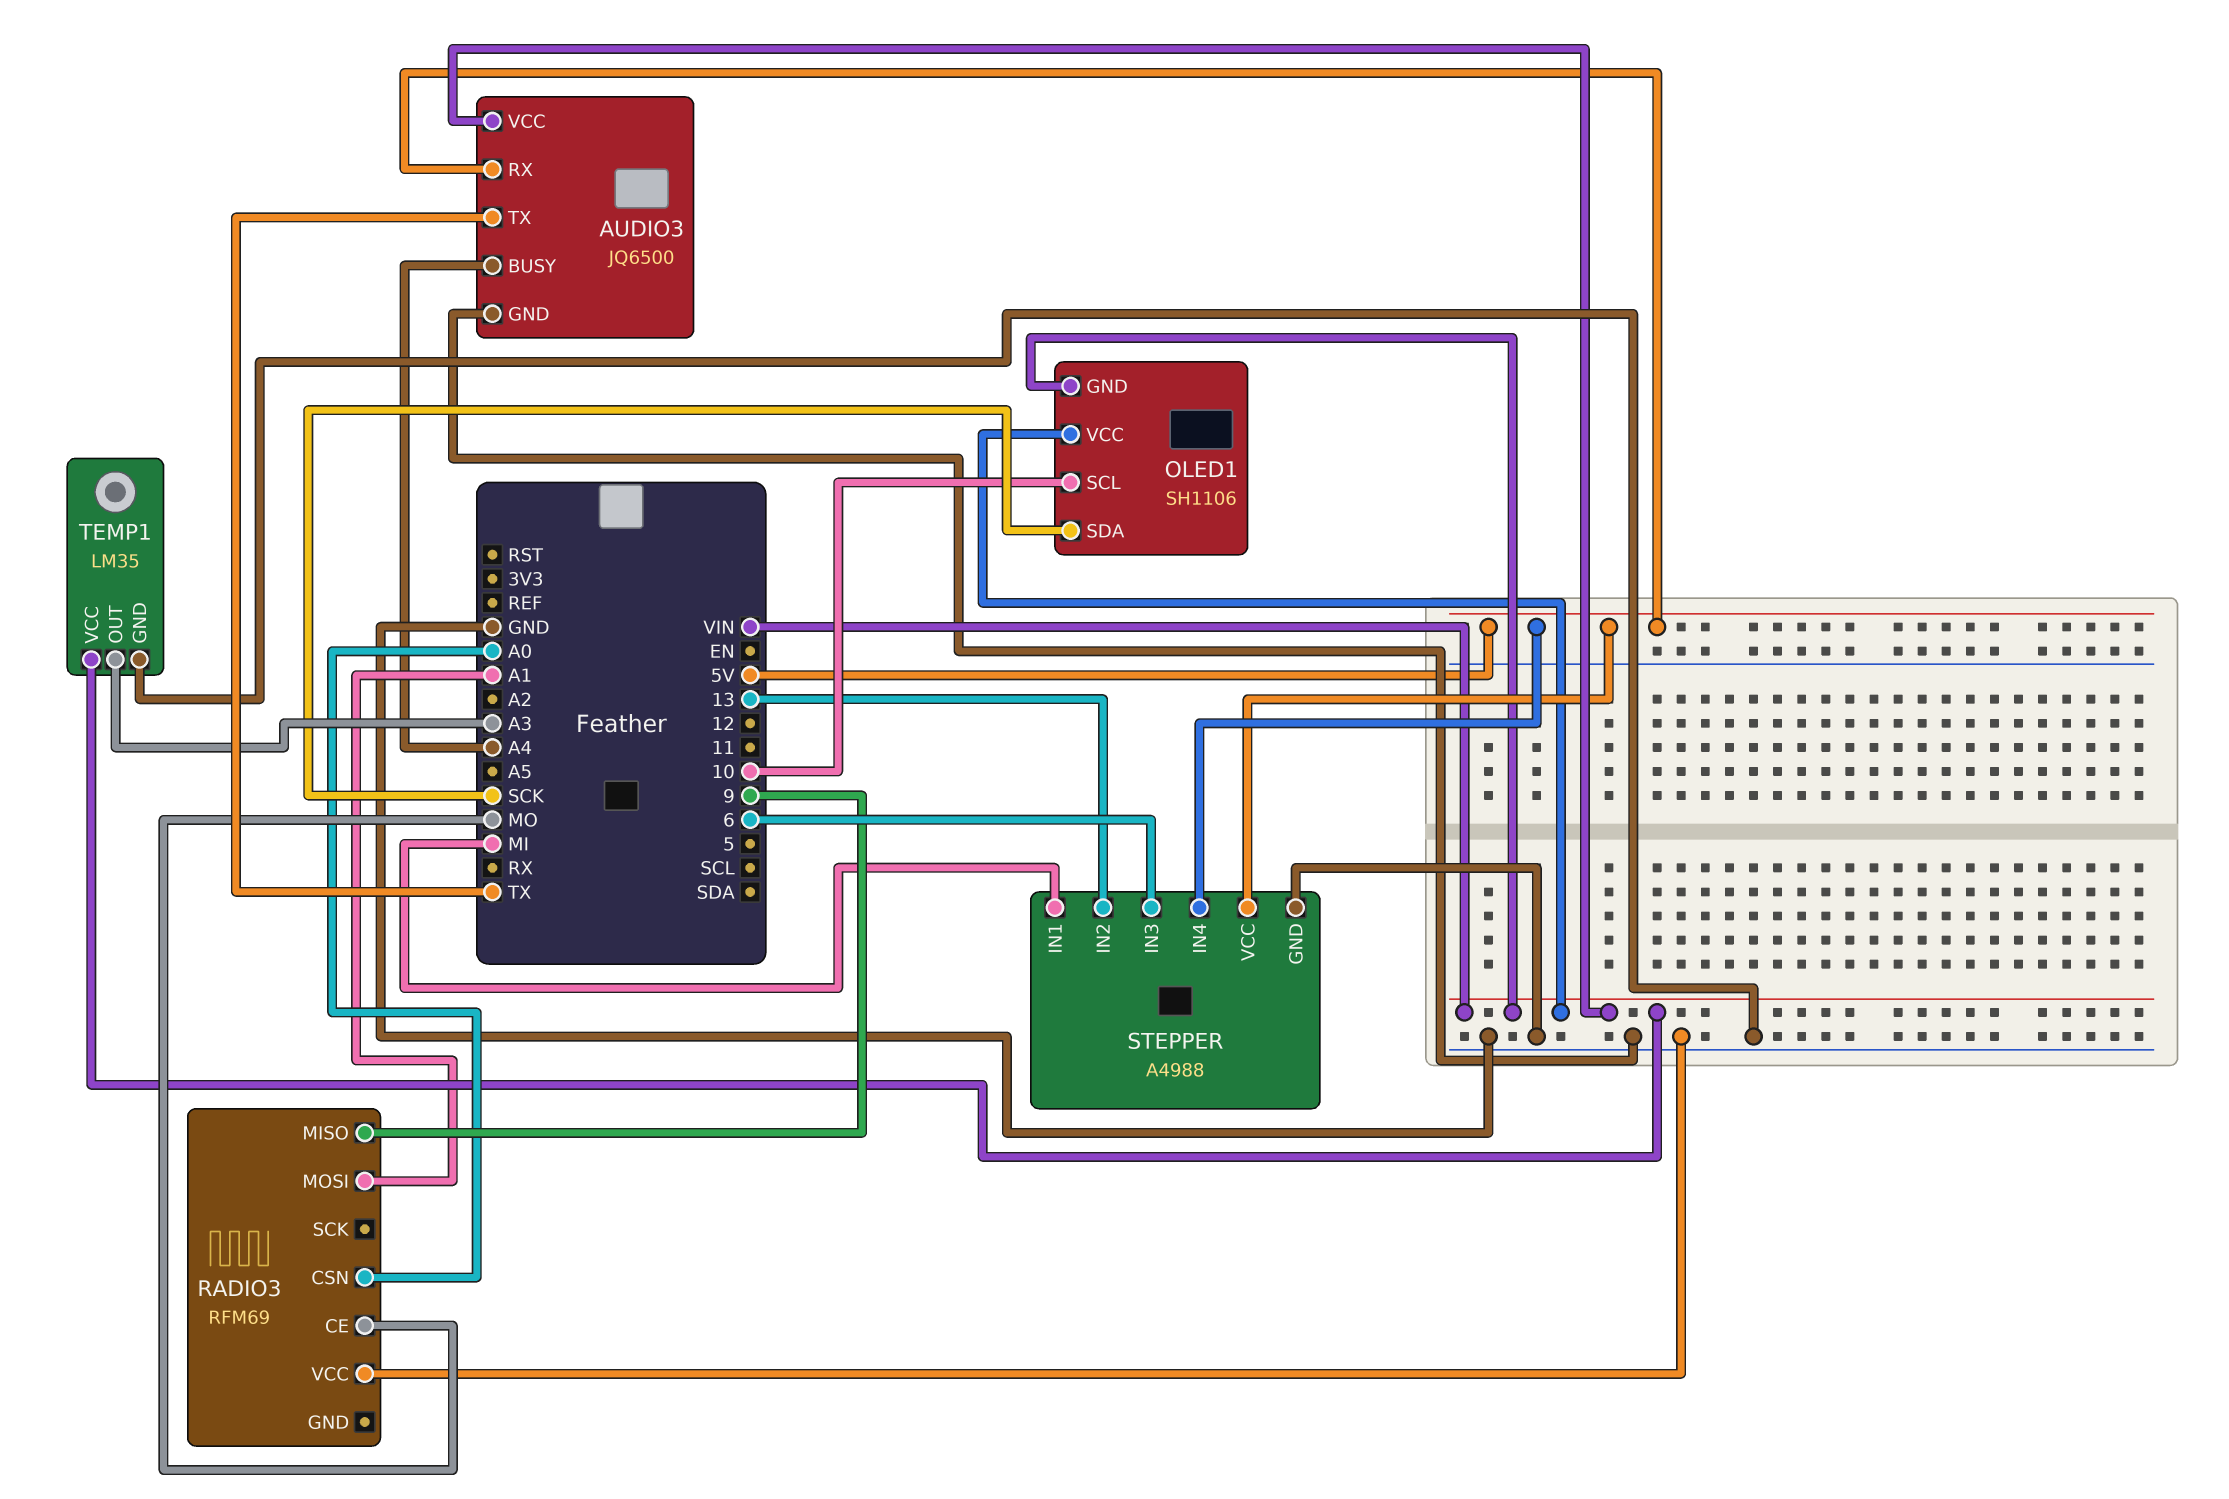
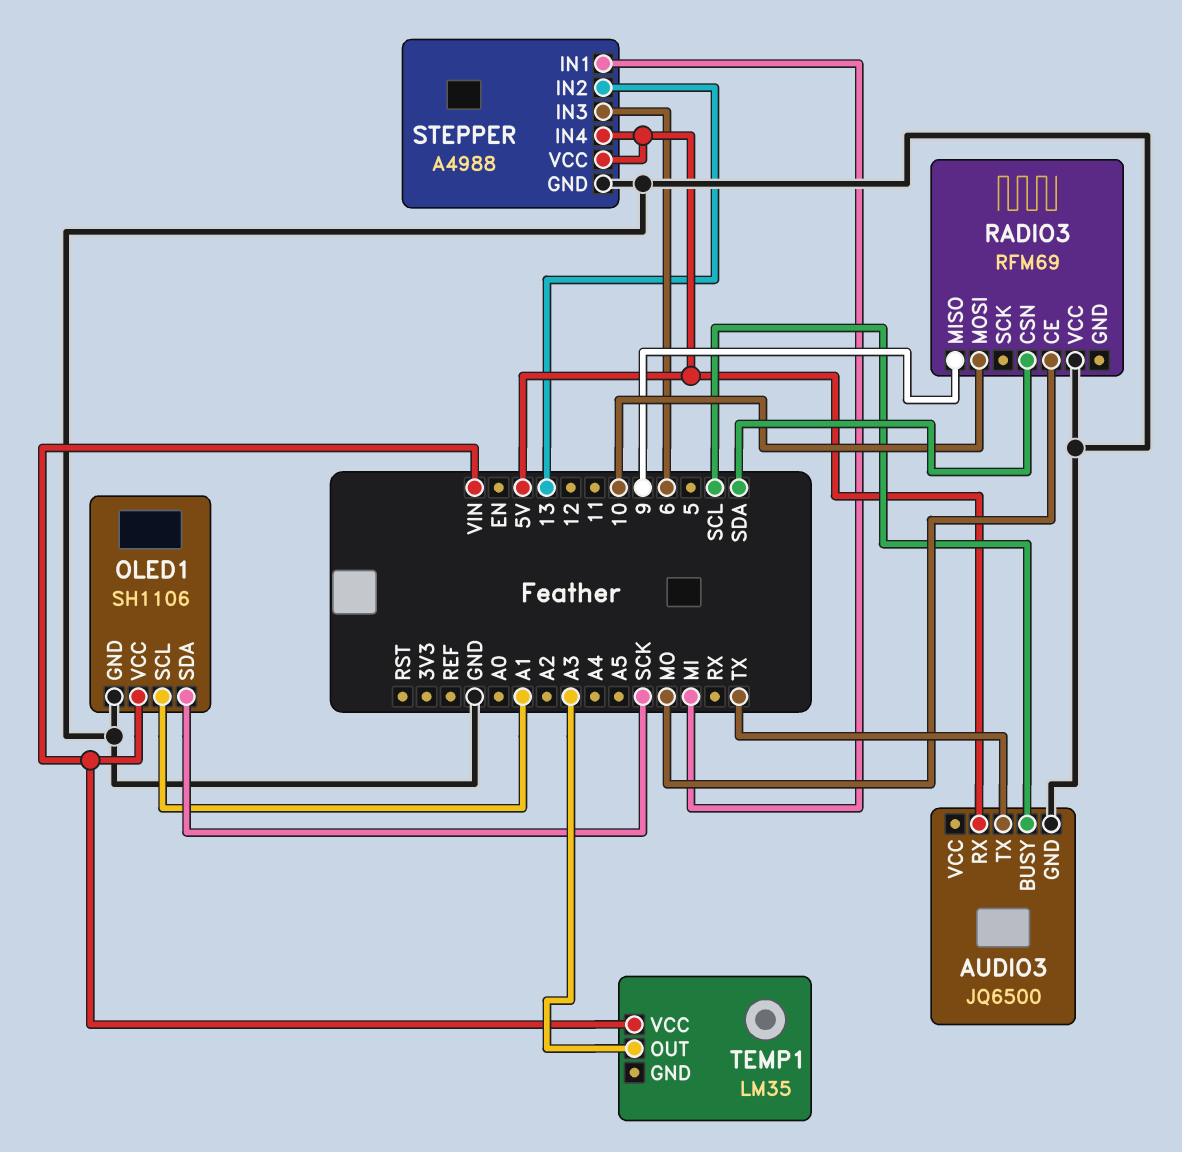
AUDIO3 pin BUSY: A4 -> SCL
AUDIO3 pin VCC: VIN -> none
OLED1 pin GND: VIN -> GND
OLED1 pin SCL: 10 -> A1
RADIO3 pin CSN: A0 -> SDA
RADIO3 pin MOSI: A1 -> 10
TEMP1 pin GND: GND -> none

